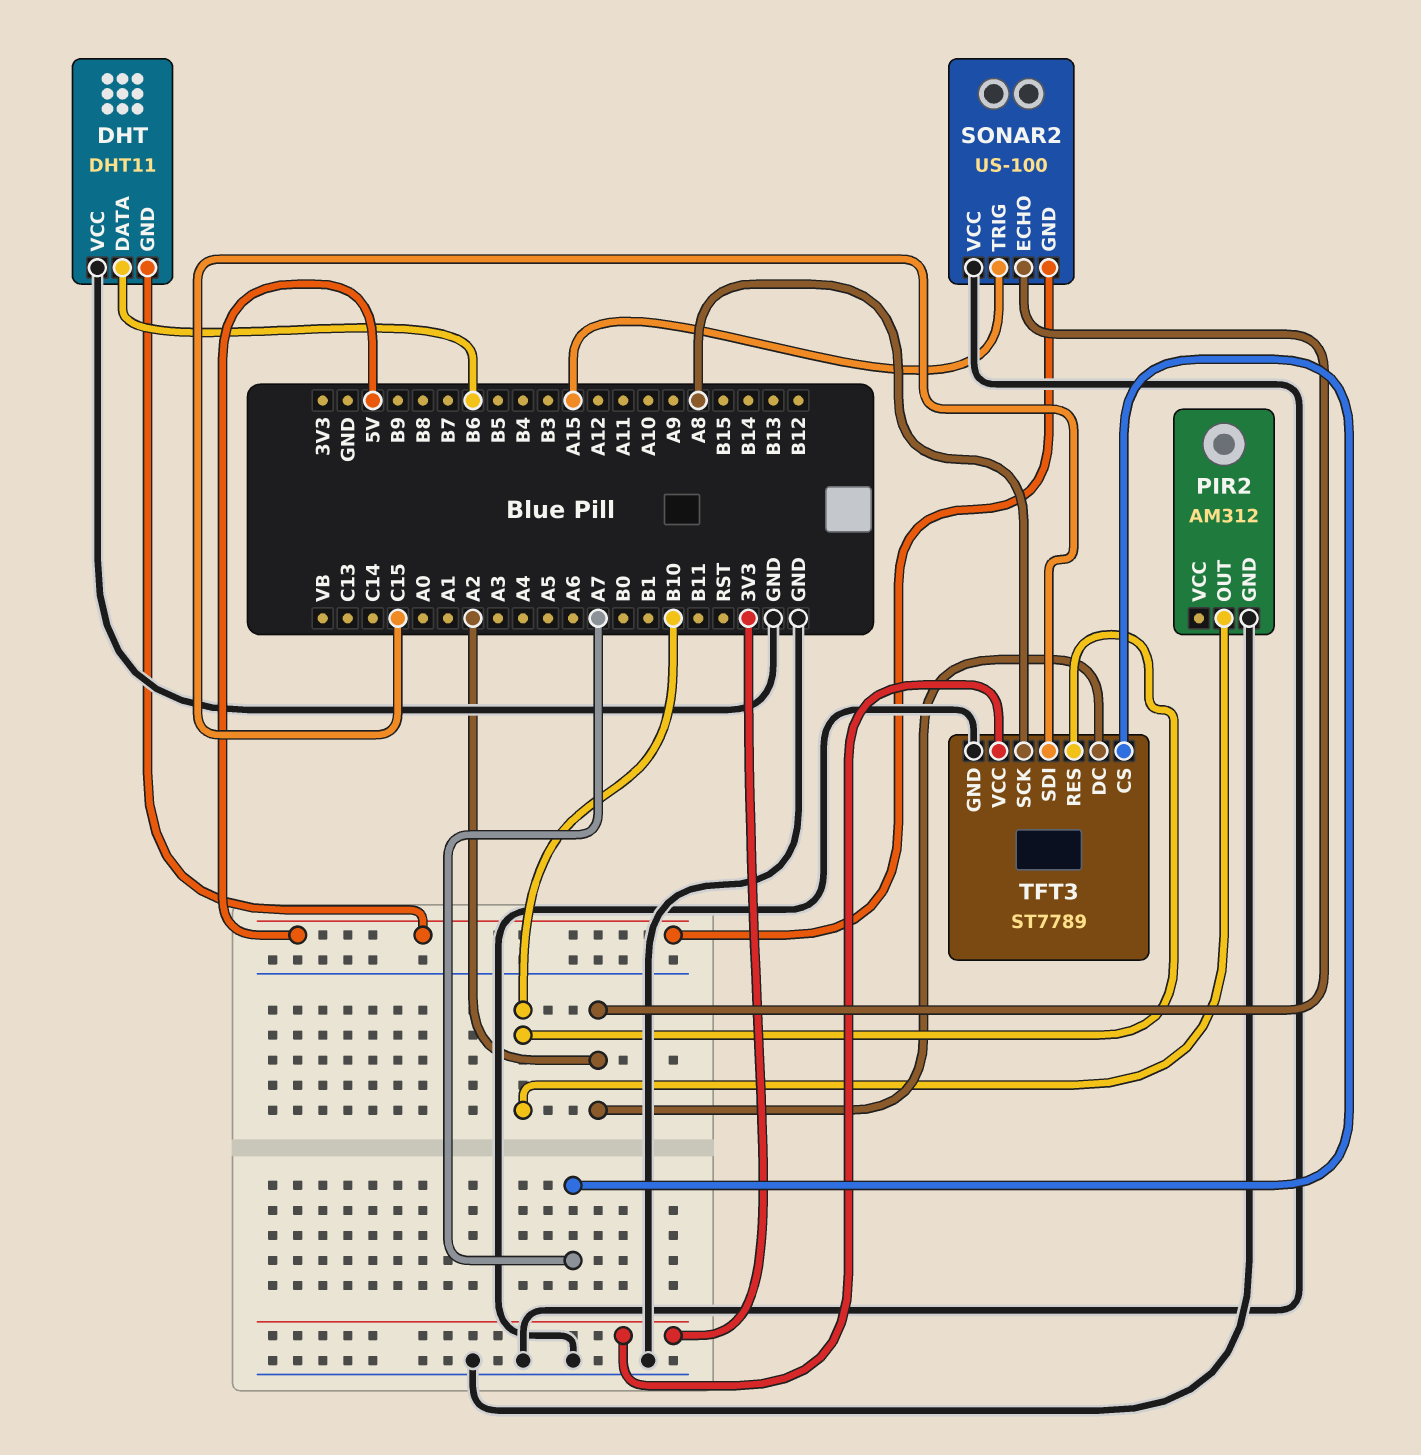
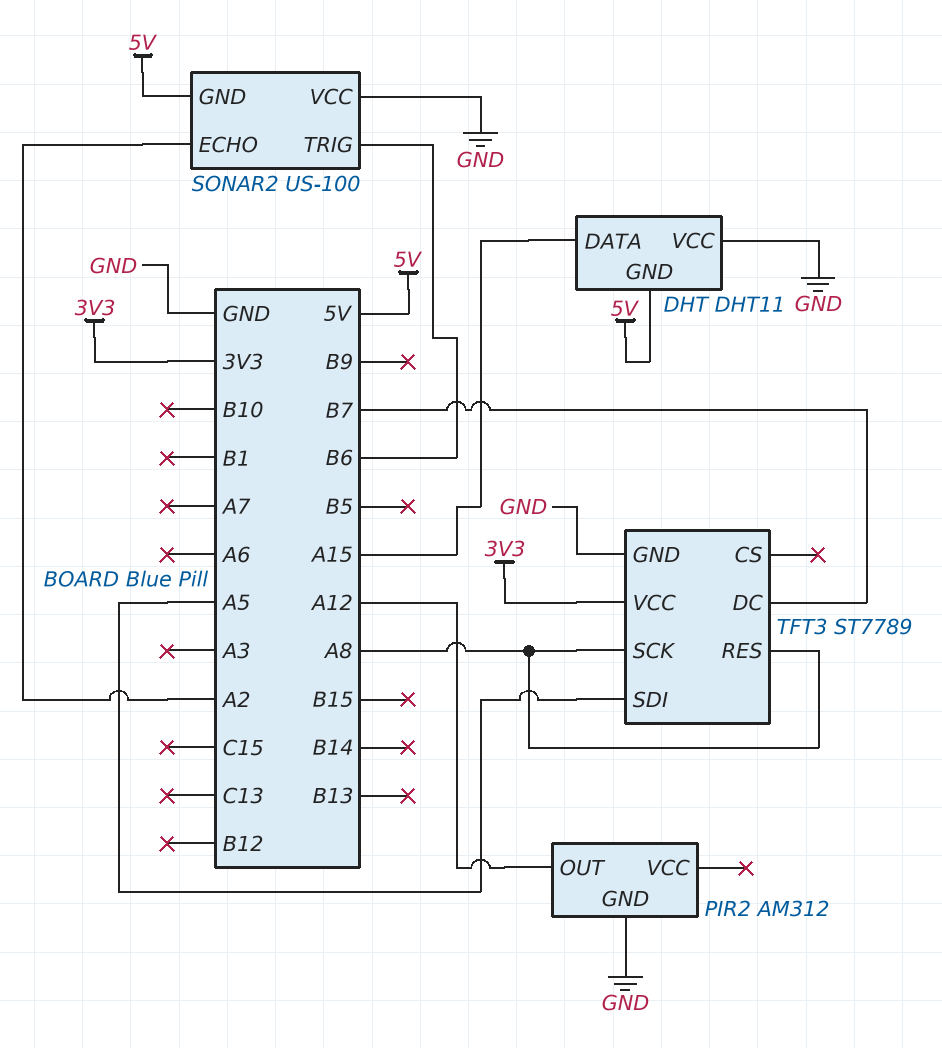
DHT pin DATA: B6 -> A15
PIR2 pin OUT: B10 -> A12
SONAR2 pin TRIG: A15 -> B6
TFT3 pin CS: A7 -> none
TFT3 pin DC: A2 -> B7
TFT3 pin RES: B10 -> A8
TFT3 pin SDI: C15 -> A5

